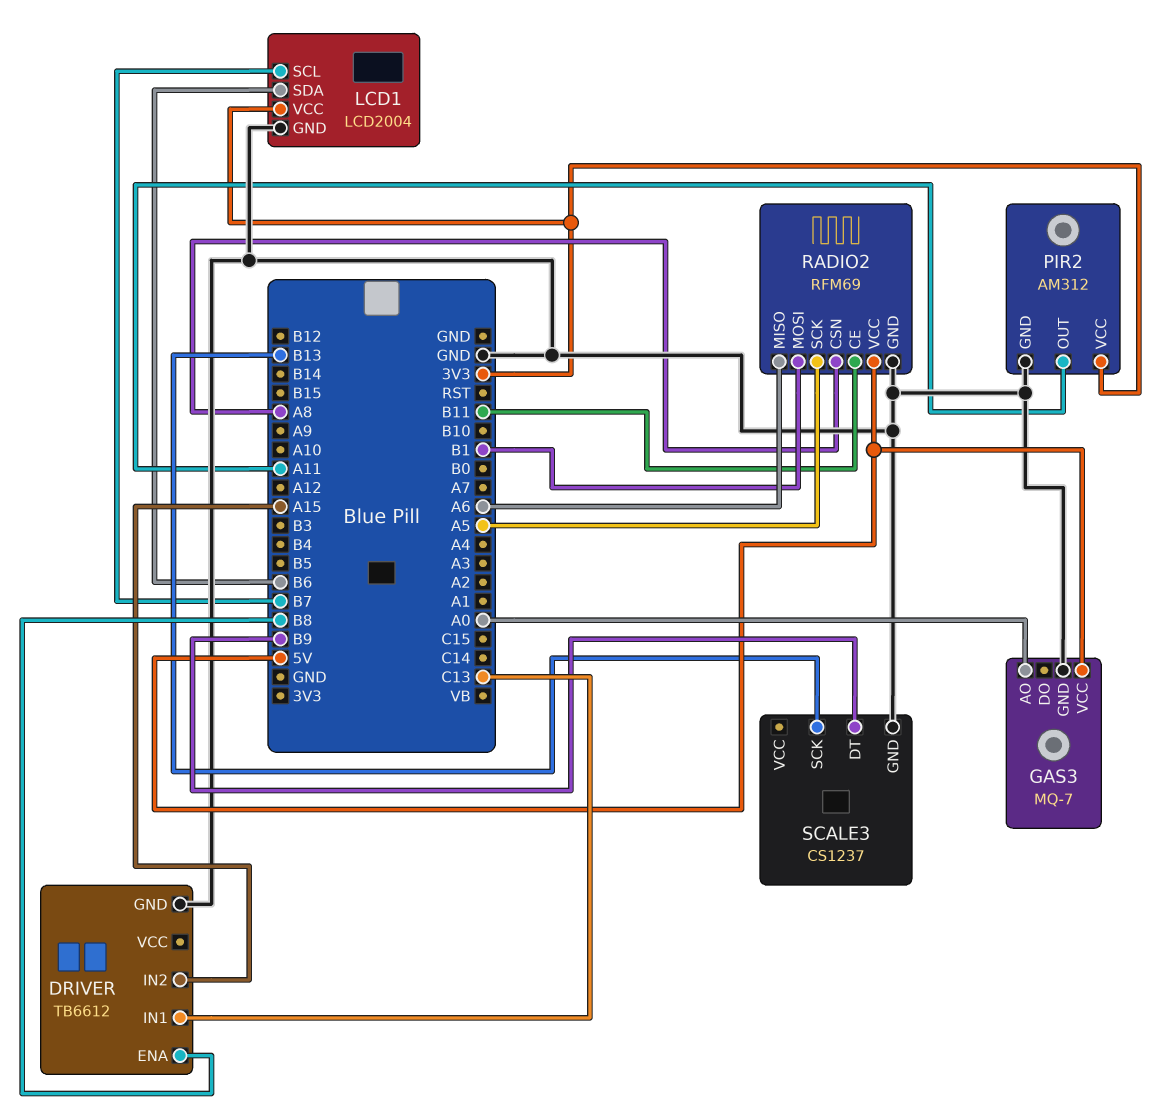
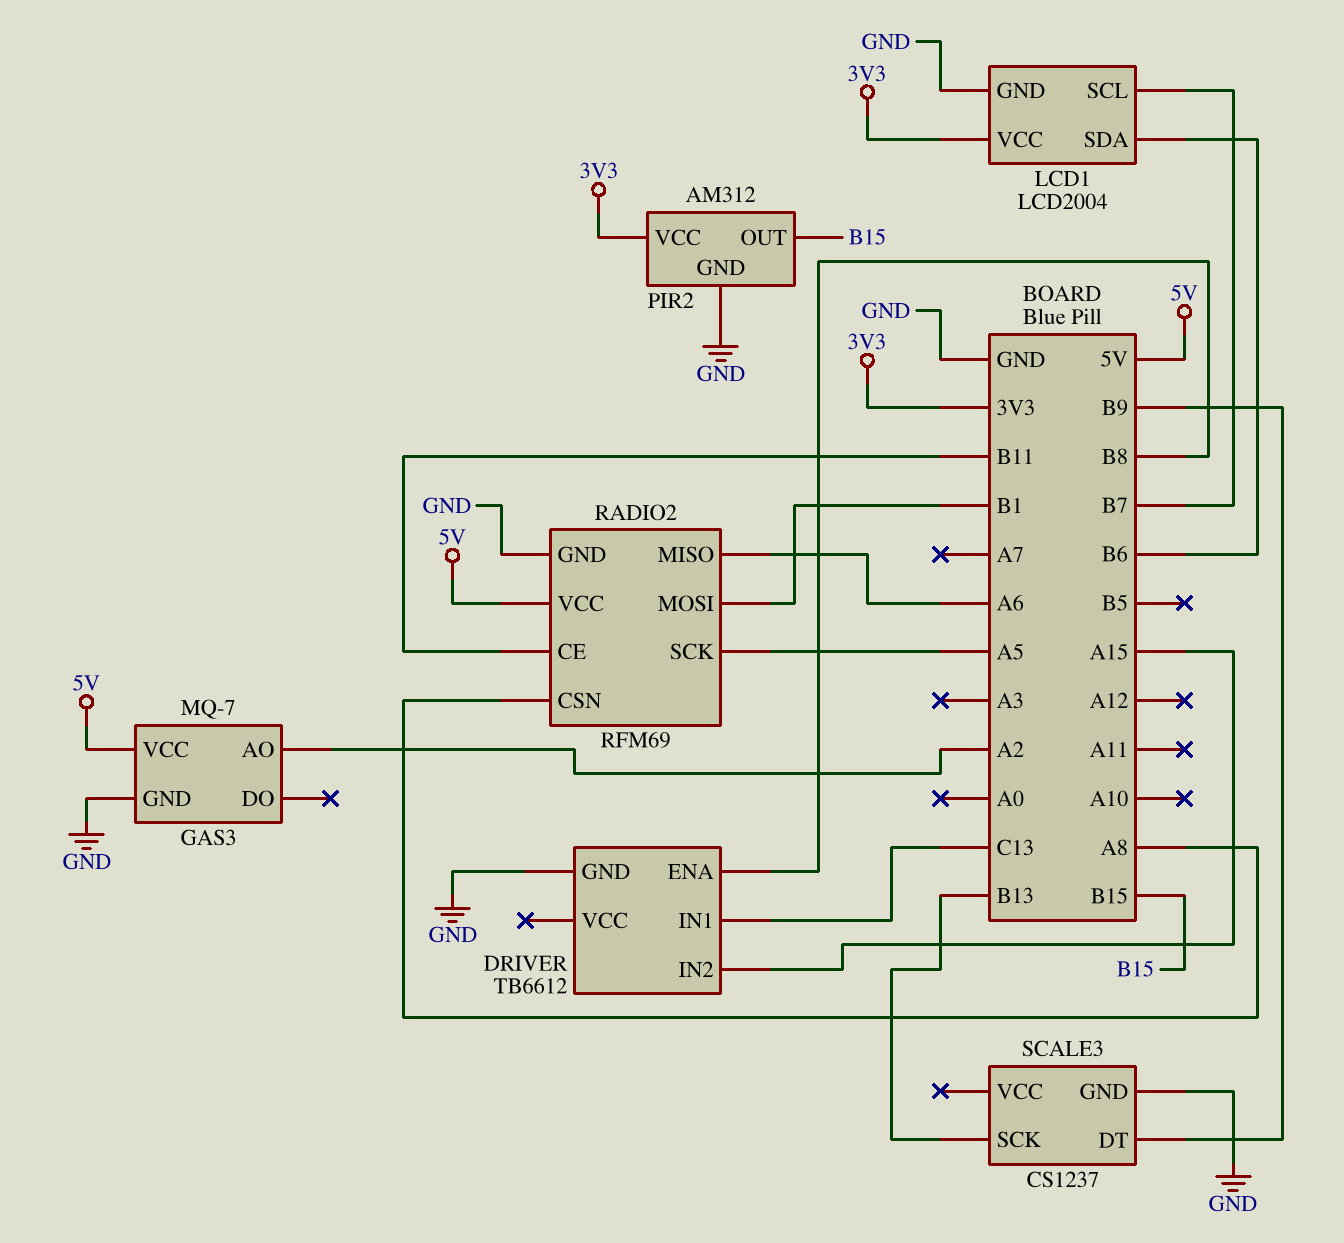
GAS3 pin AO: A0 -> A2
PIR2 pin OUT: A11 -> B15

